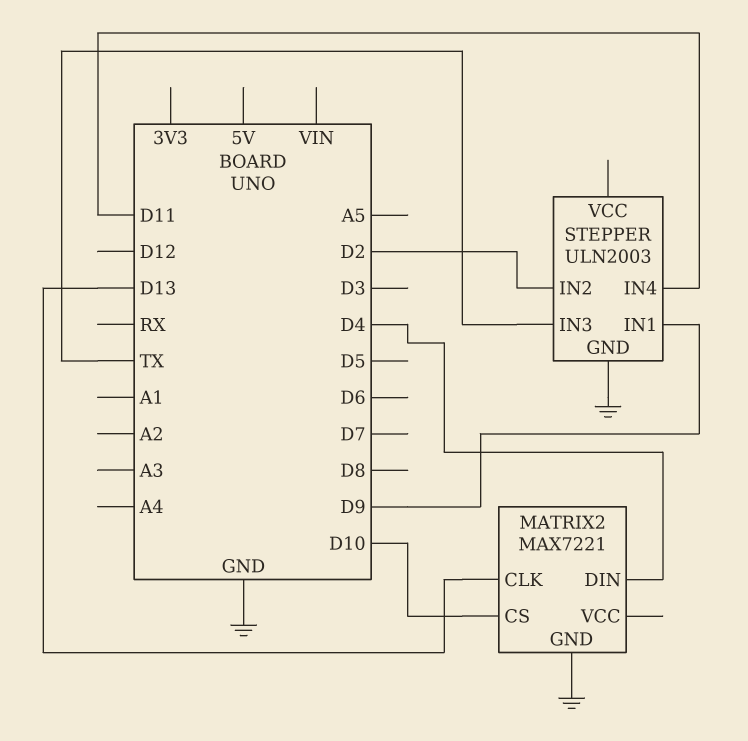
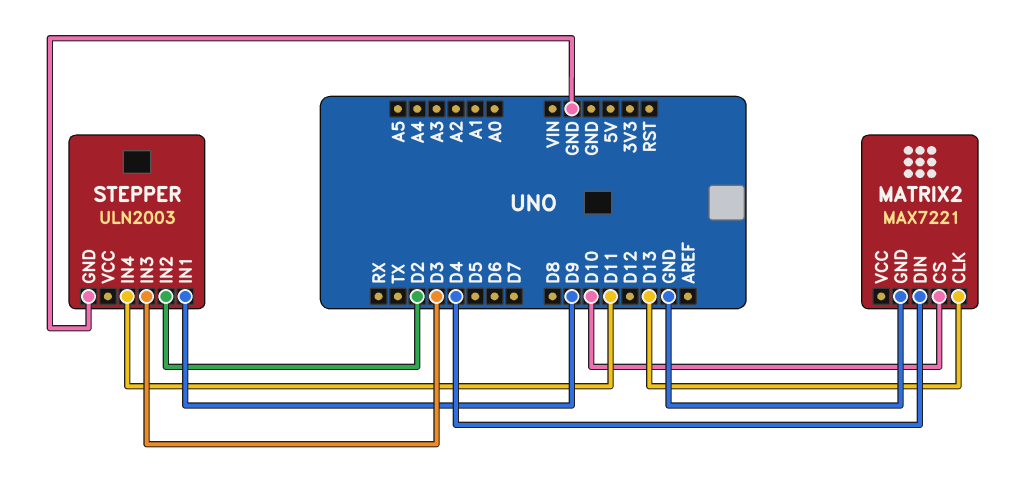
STEPPER pin IN3: TX -> D3

